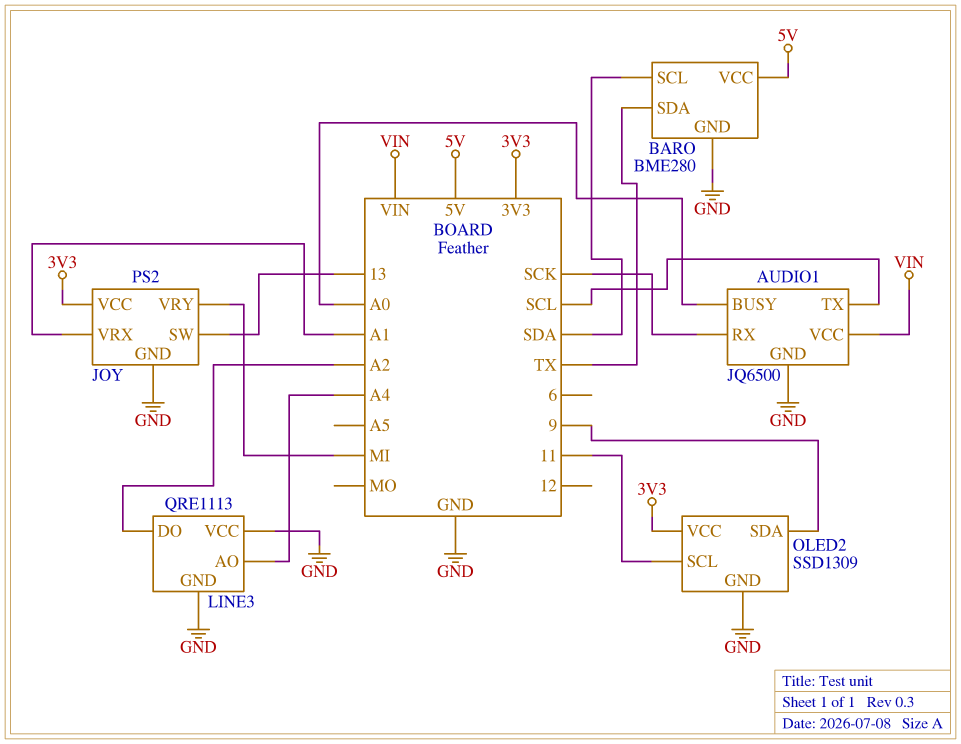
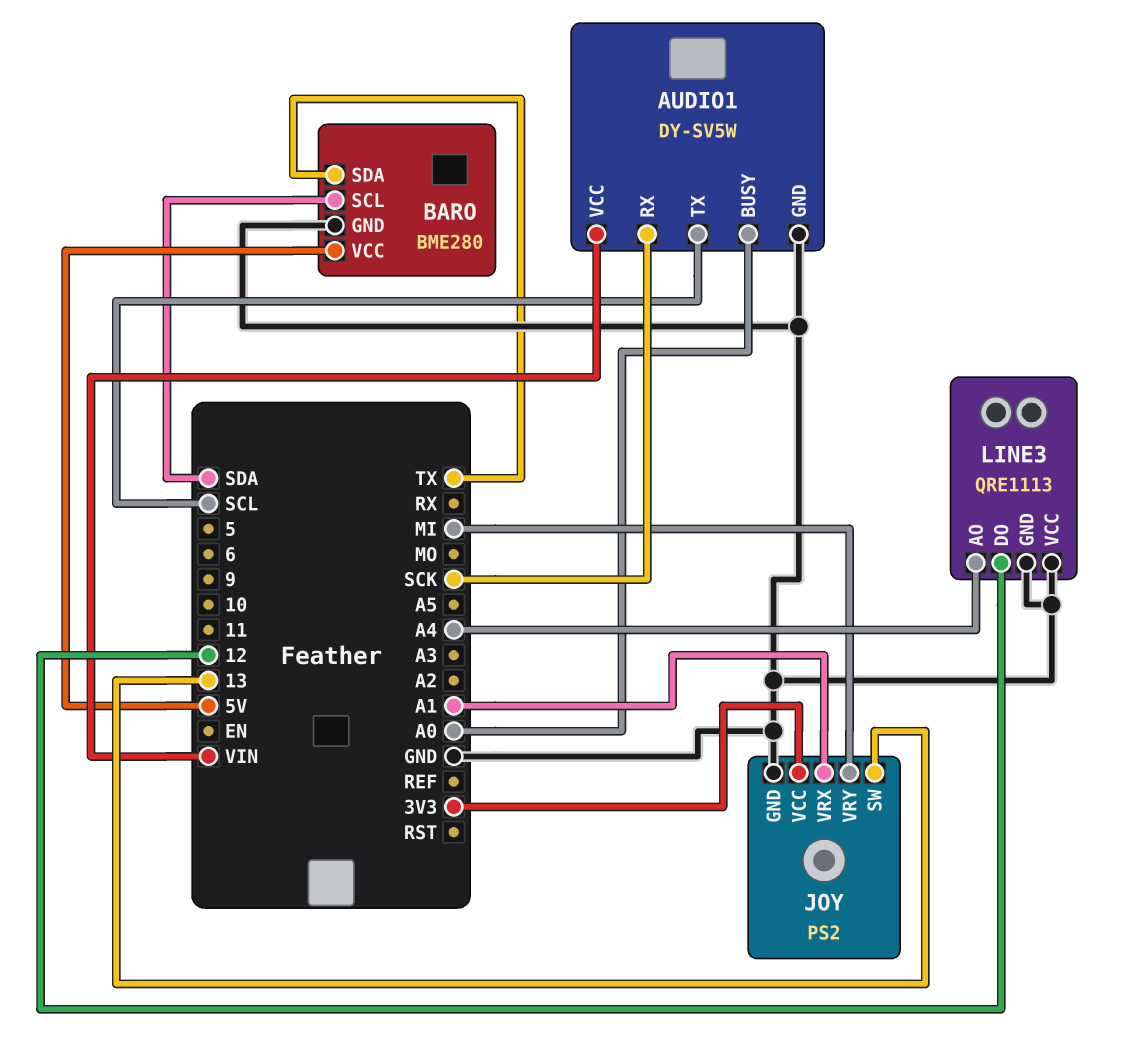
AUDIO1: JQ6500 -> DY-SV5W
LINE3 pin DO: A2 -> 12
OLED2: SSD1309 -> none
OLED2 pin GND: GND -> none
OLED2 pin SCL: 11 -> none
OLED2 pin SDA: 9 -> none
OLED2 pin VCC: 3V3 -> none

